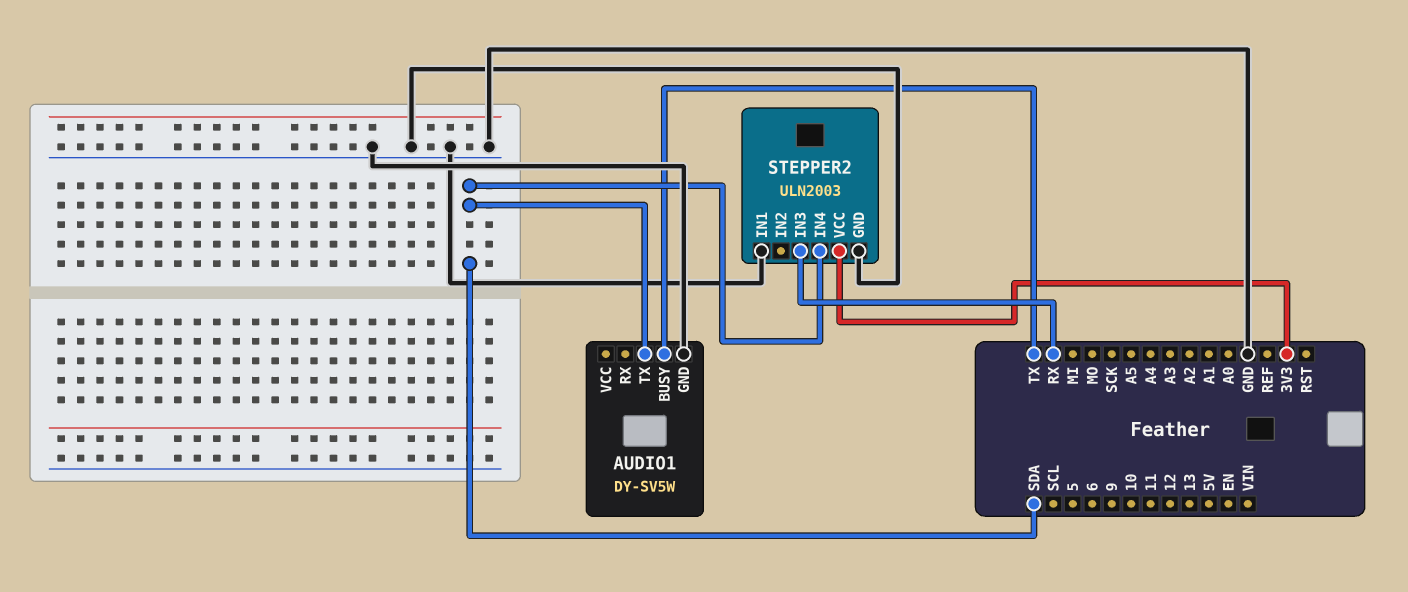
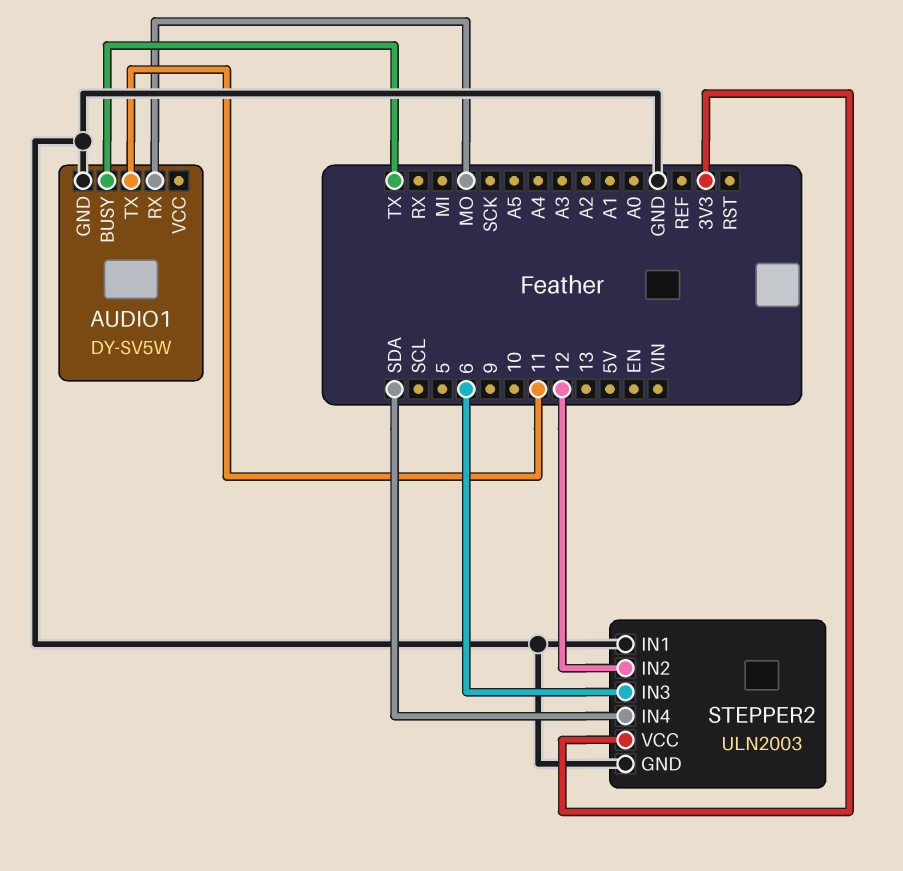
AUDIO1 pin RX: none -> MO
AUDIO1 pin TX: SDA -> 11
STEPPER2 pin IN2: none -> 12
STEPPER2 pin IN3: RX -> 6

